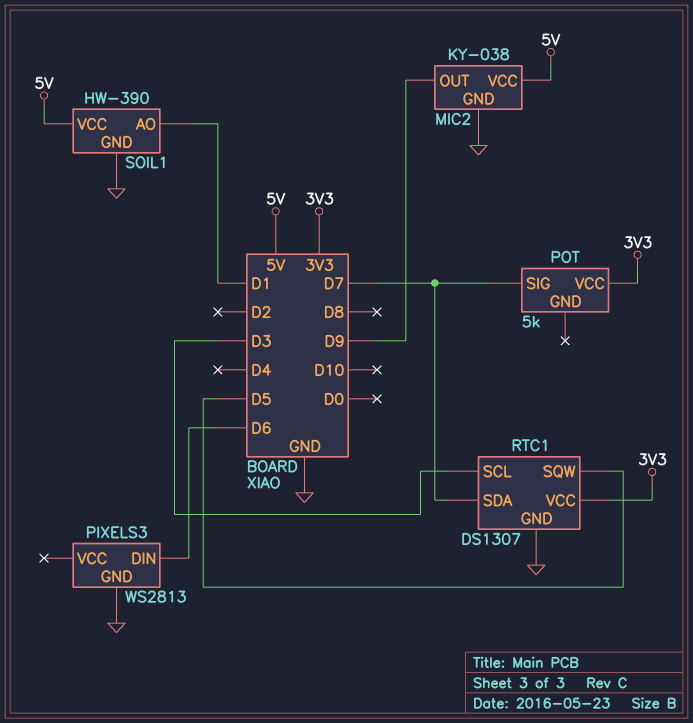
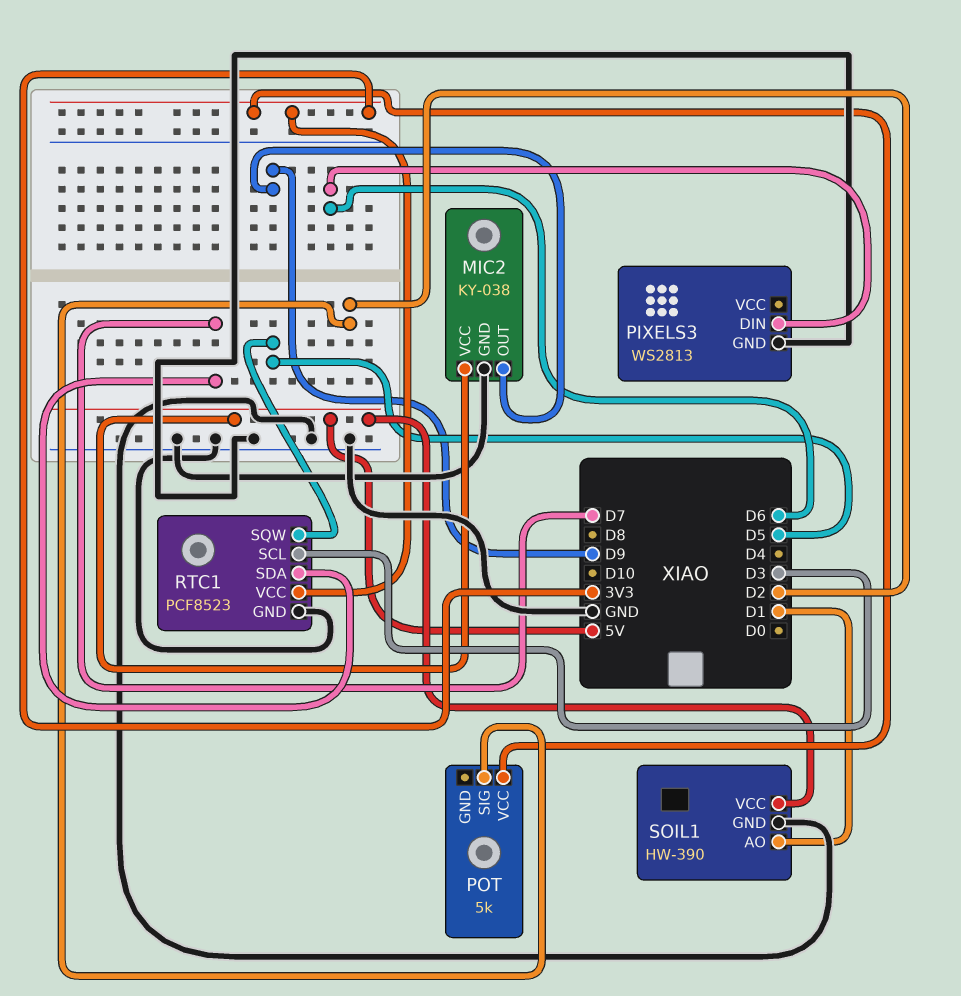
POT pin SIG: D7 -> D2
RTC1: DS1307 -> PCF8523

